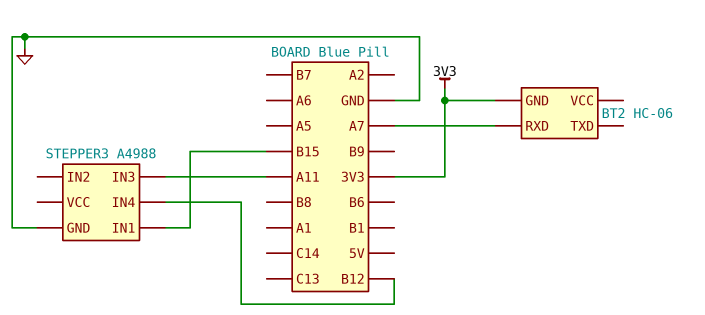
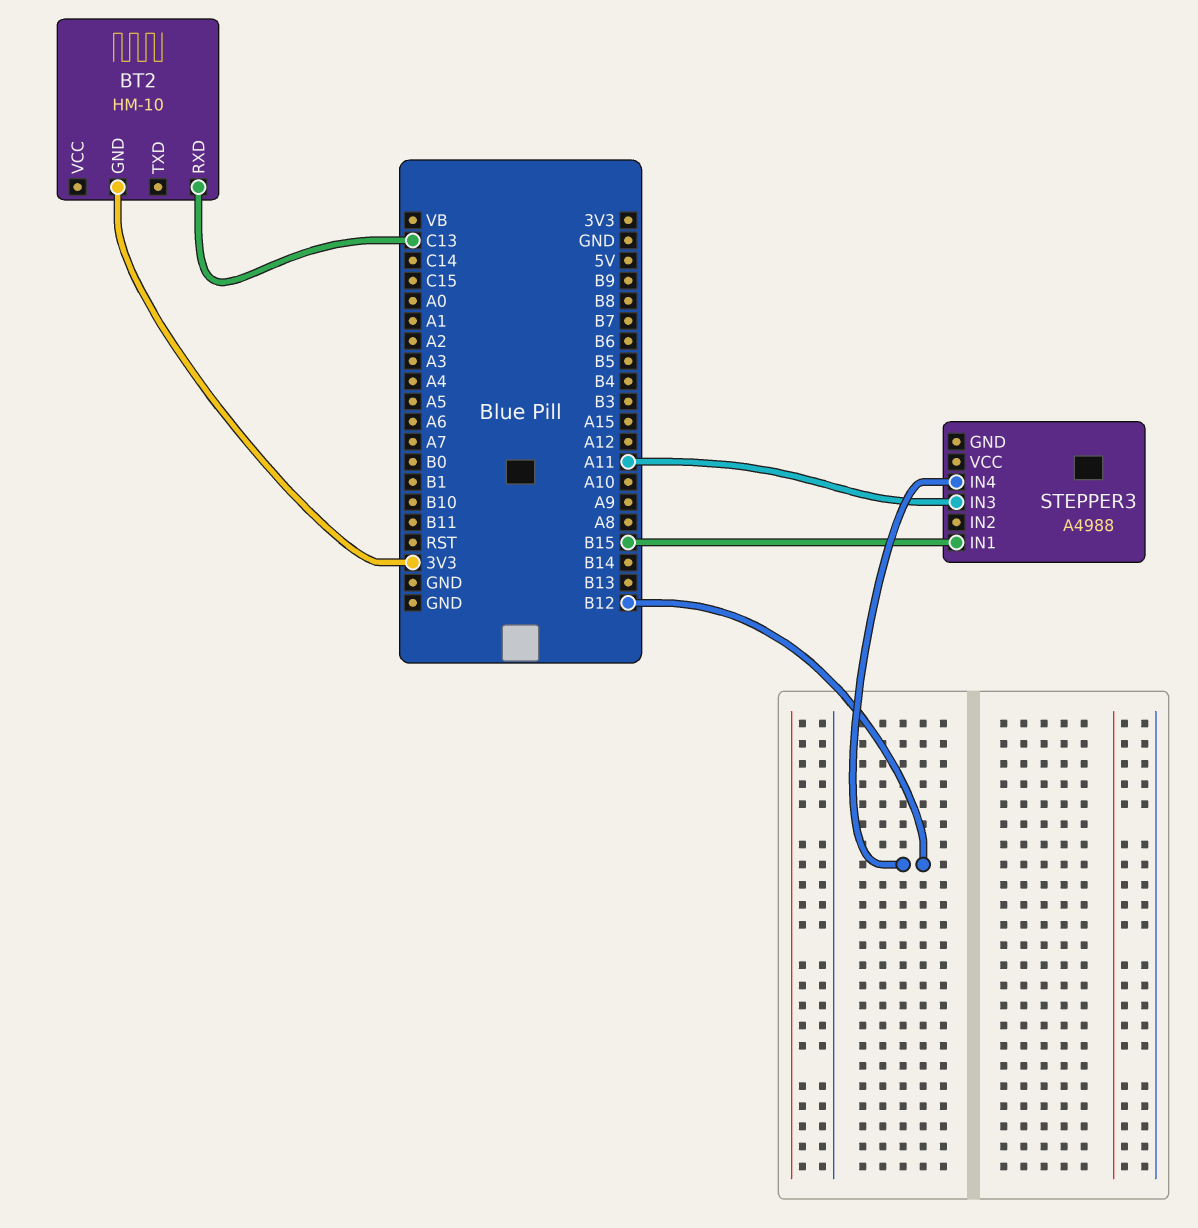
BT2: HC-06 -> HM-10
BT2 pin RXD: A7 -> C13
STEPPER3 pin GND: GND -> none

